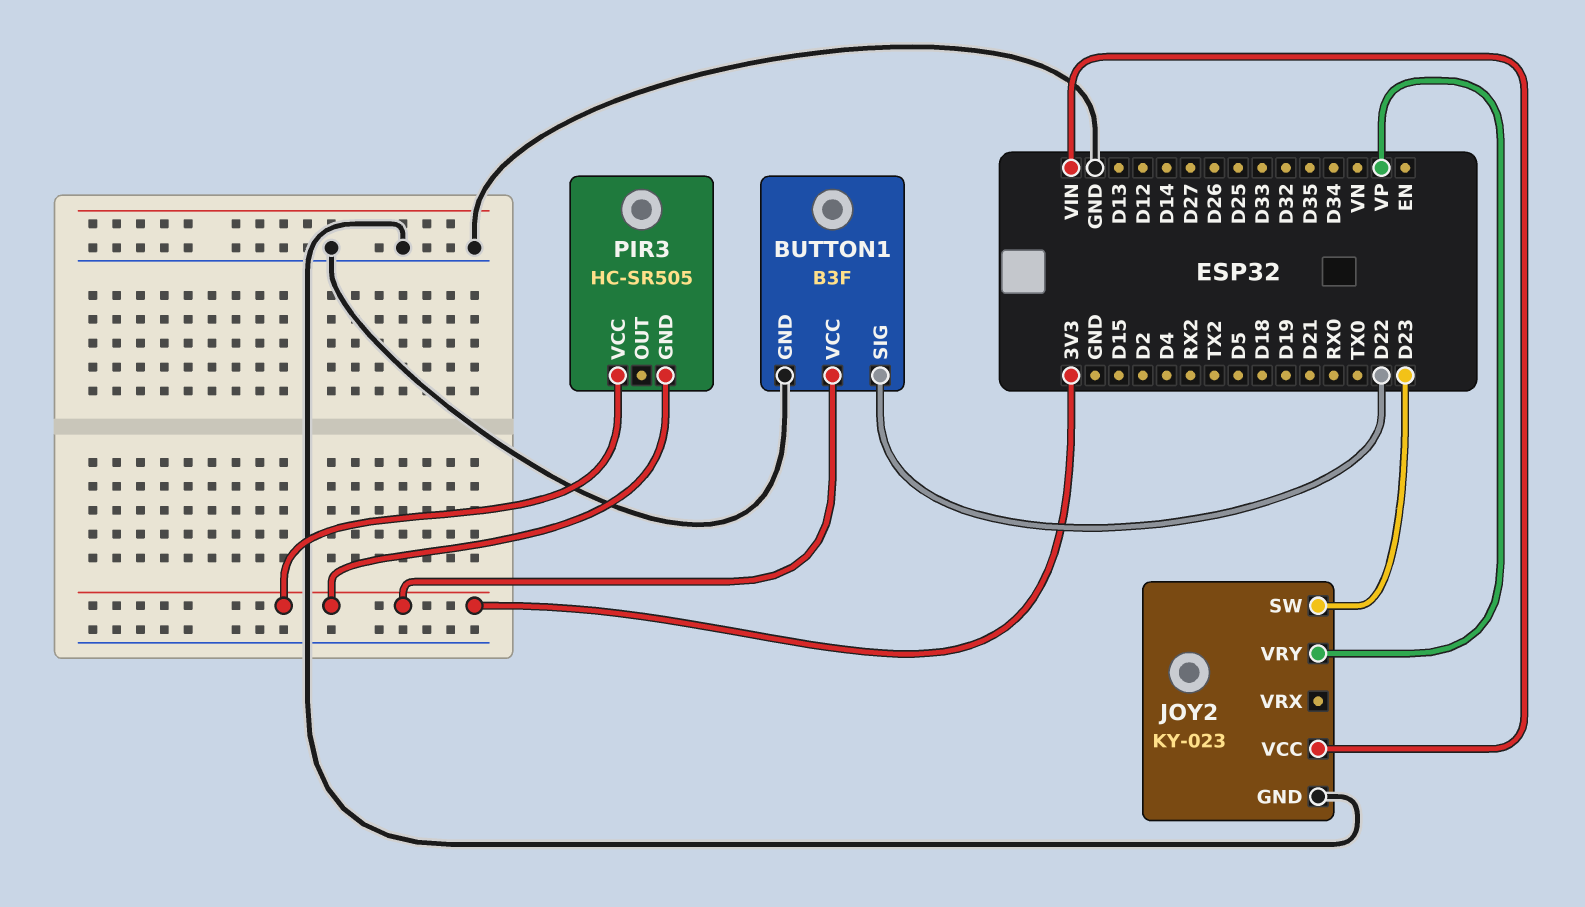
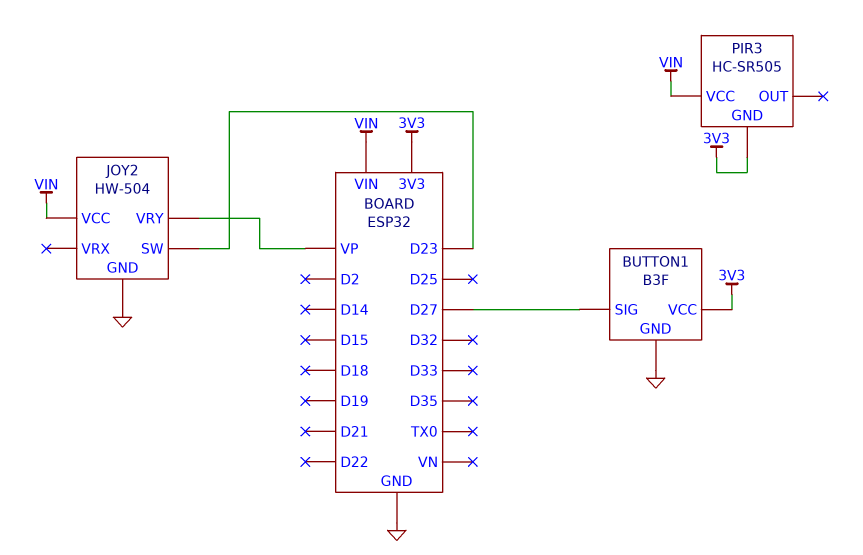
BUTTON1 pin SIG: D22 -> D27
JOY2: KY-023 -> HW-504
PIR3 pin VCC: 3V3 -> VIN

